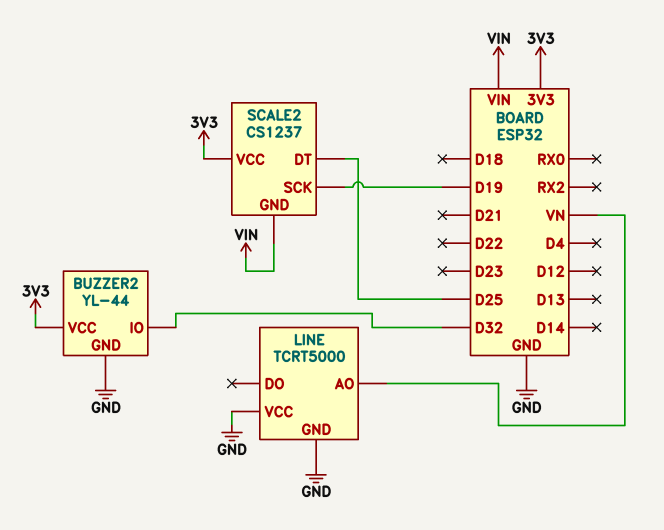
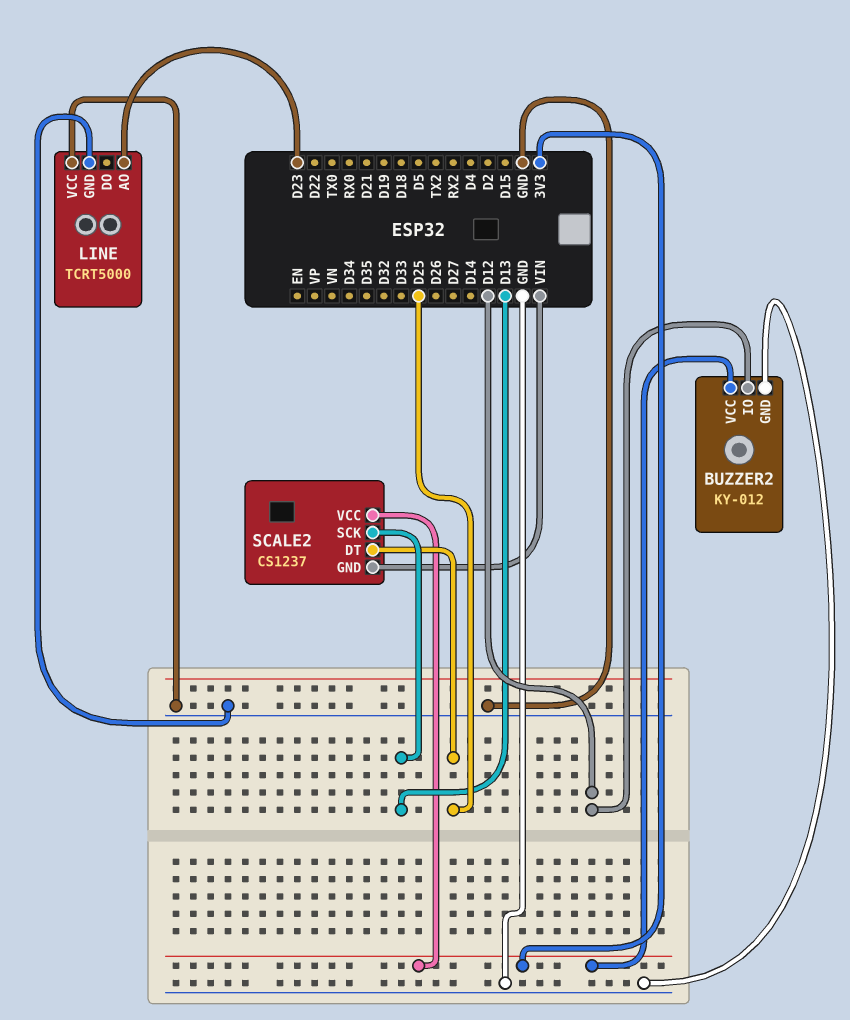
BUZZER2: YL-44 -> KY-012
BUZZER2 pin IO: D32 -> D12
LINE pin AO: VN -> D23
SCALE2 pin SCK: D19 -> D13

